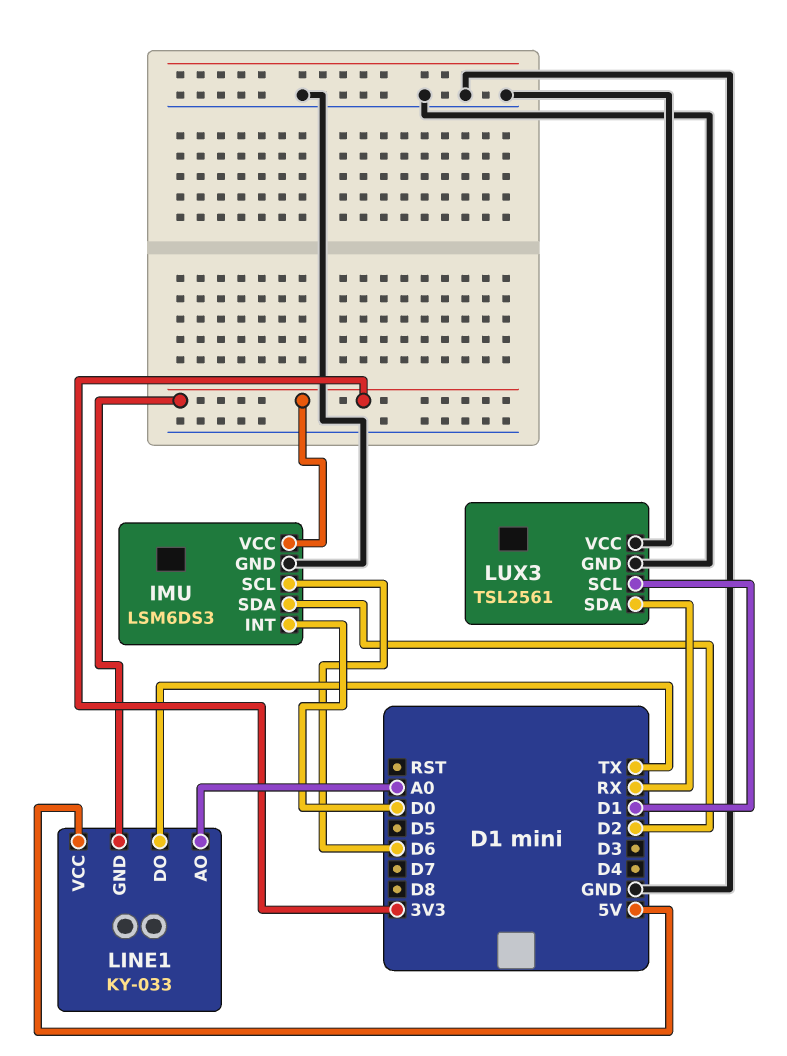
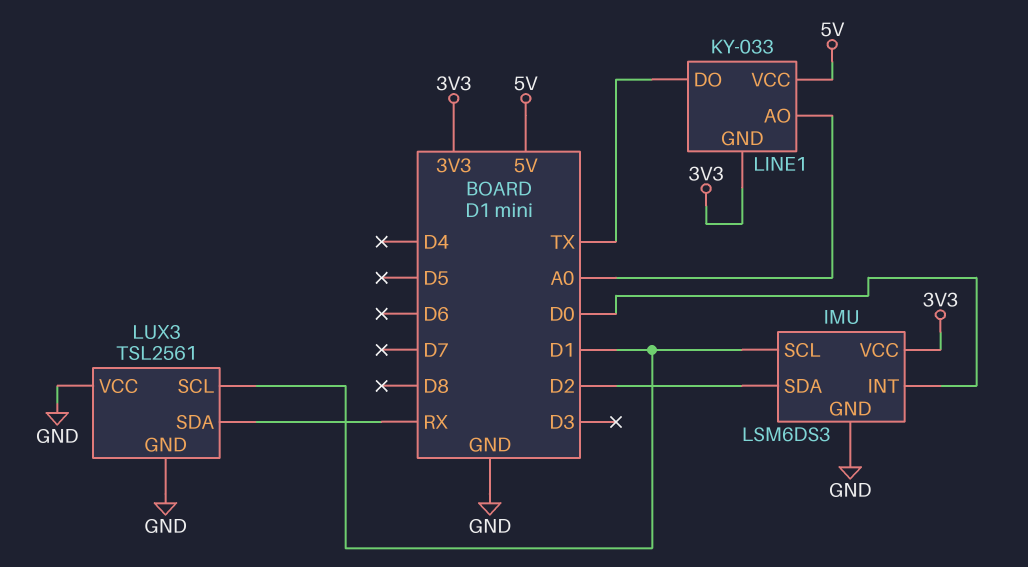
IMU pin SCL: D6 -> D1

